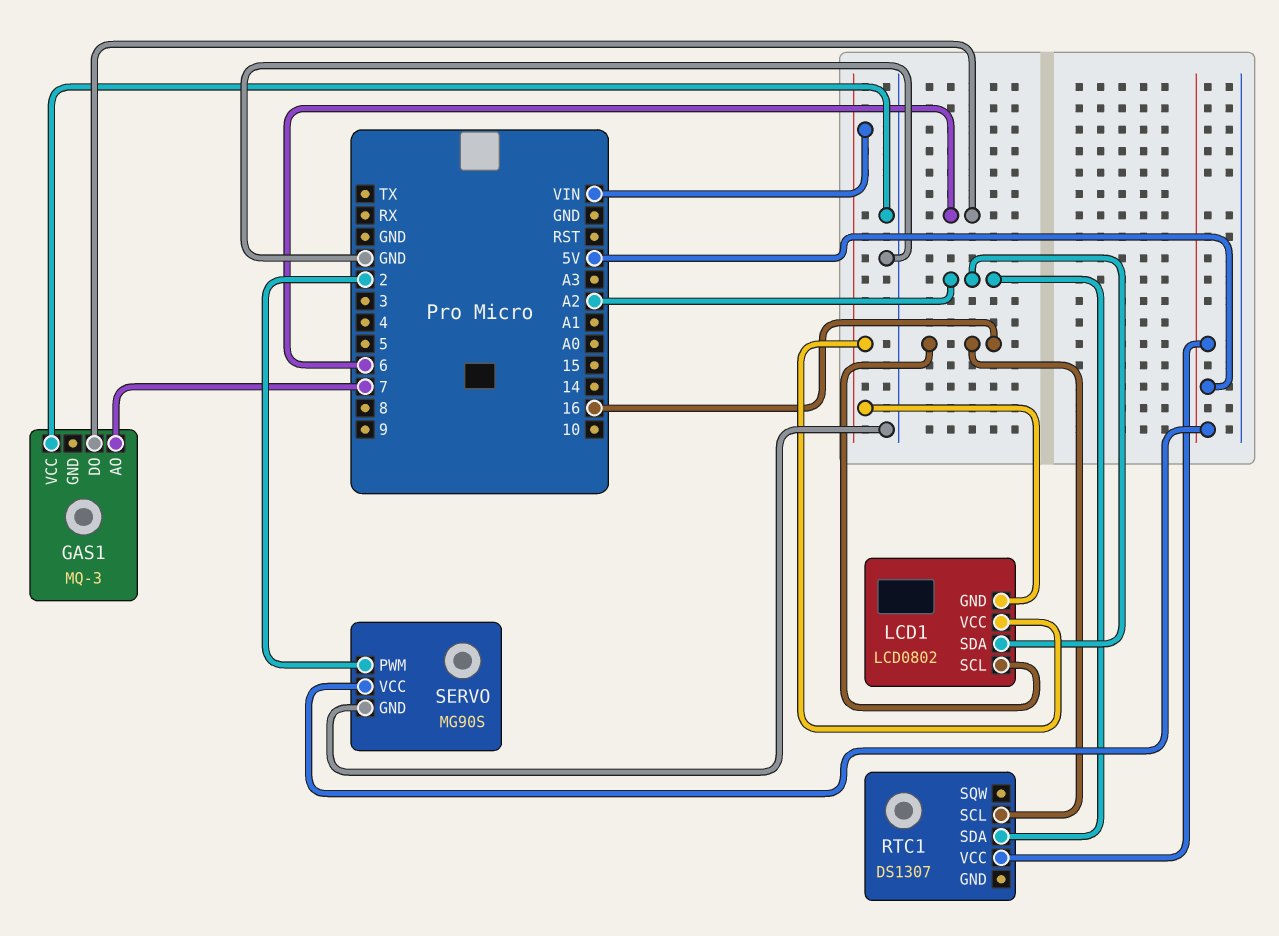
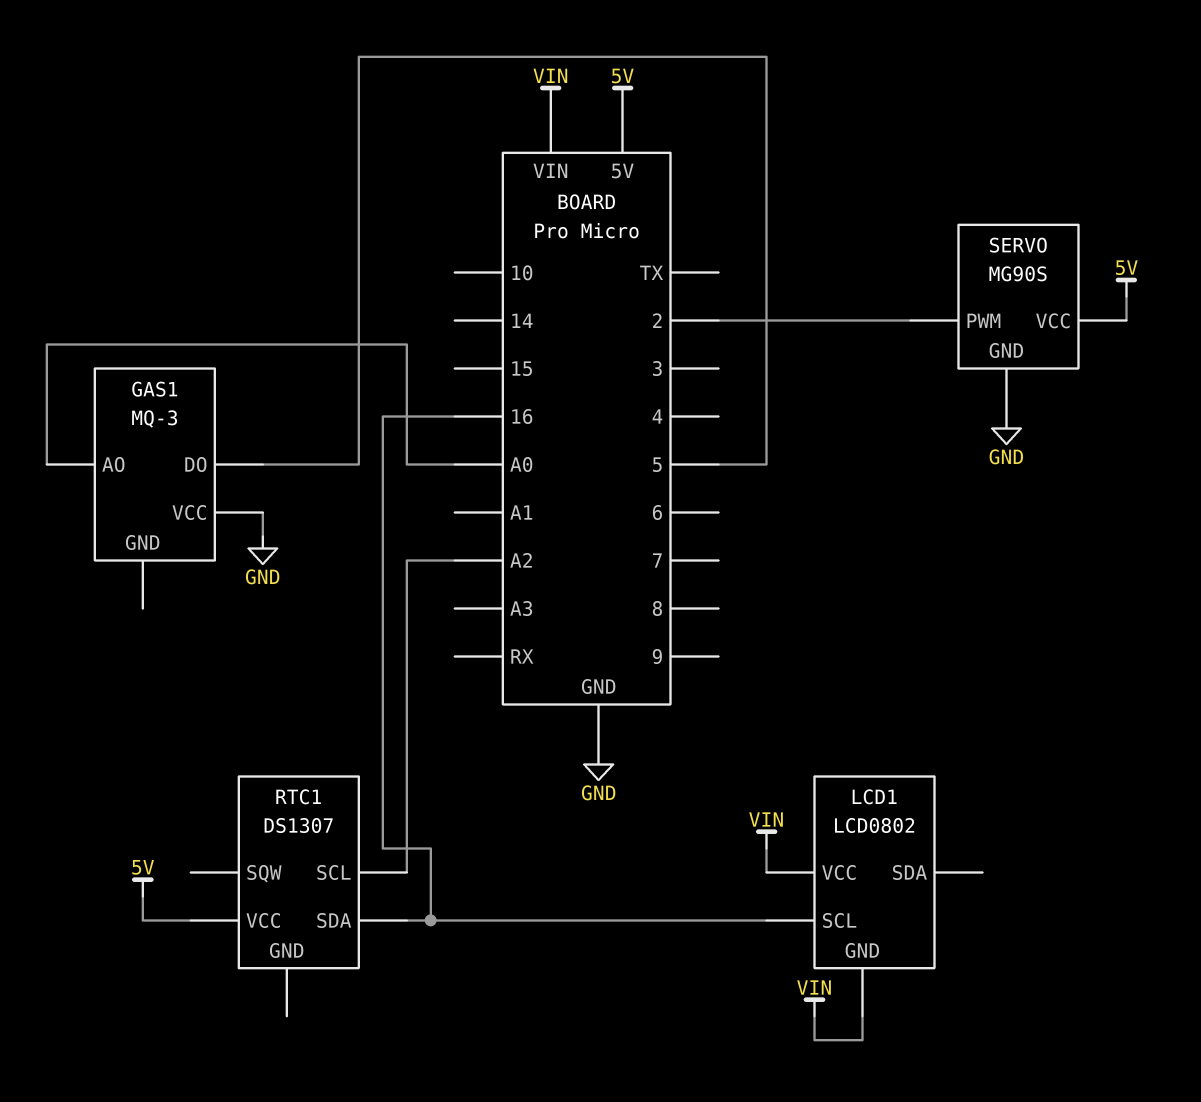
GAS1 pin AO: 7 -> A0
GAS1 pin DO: 6 -> 5
LCD1 pin SDA: A2 -> none
RTC1 pin SCL: 16 -> A2
RTC1 pin SDA: A2 -> 16

